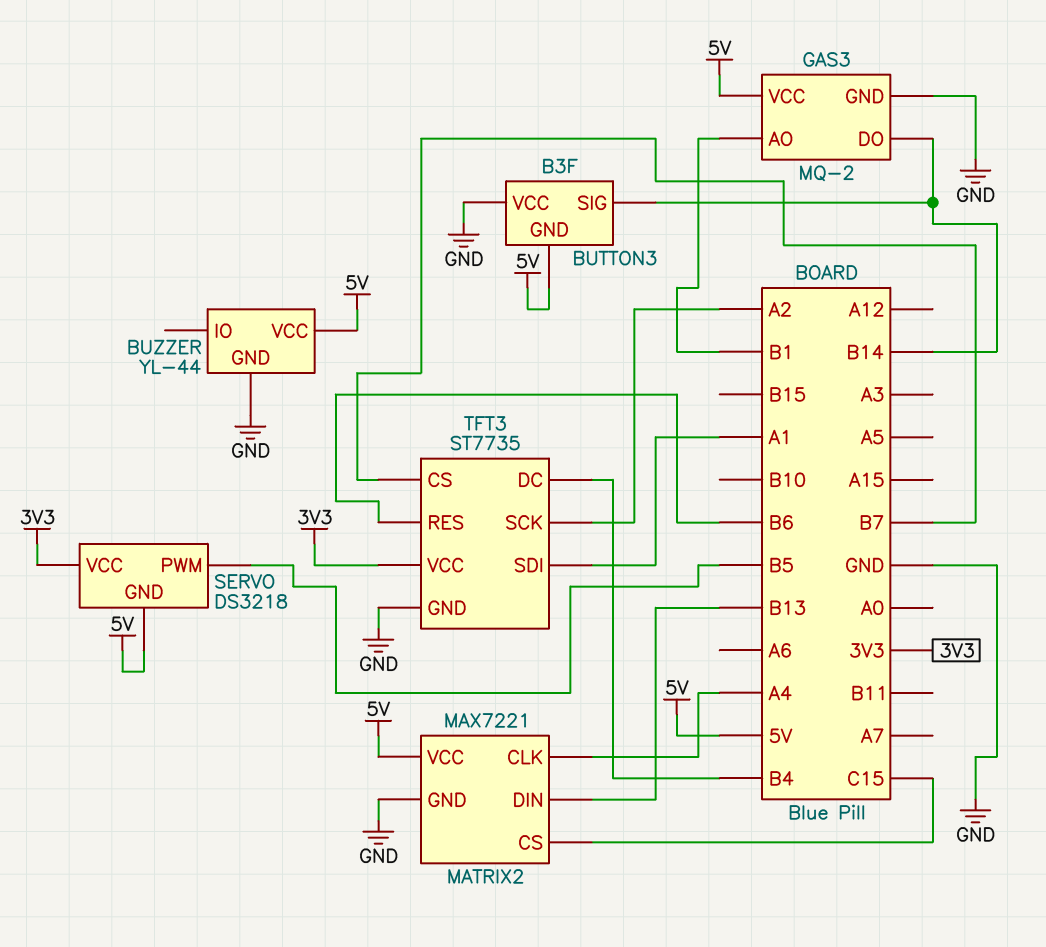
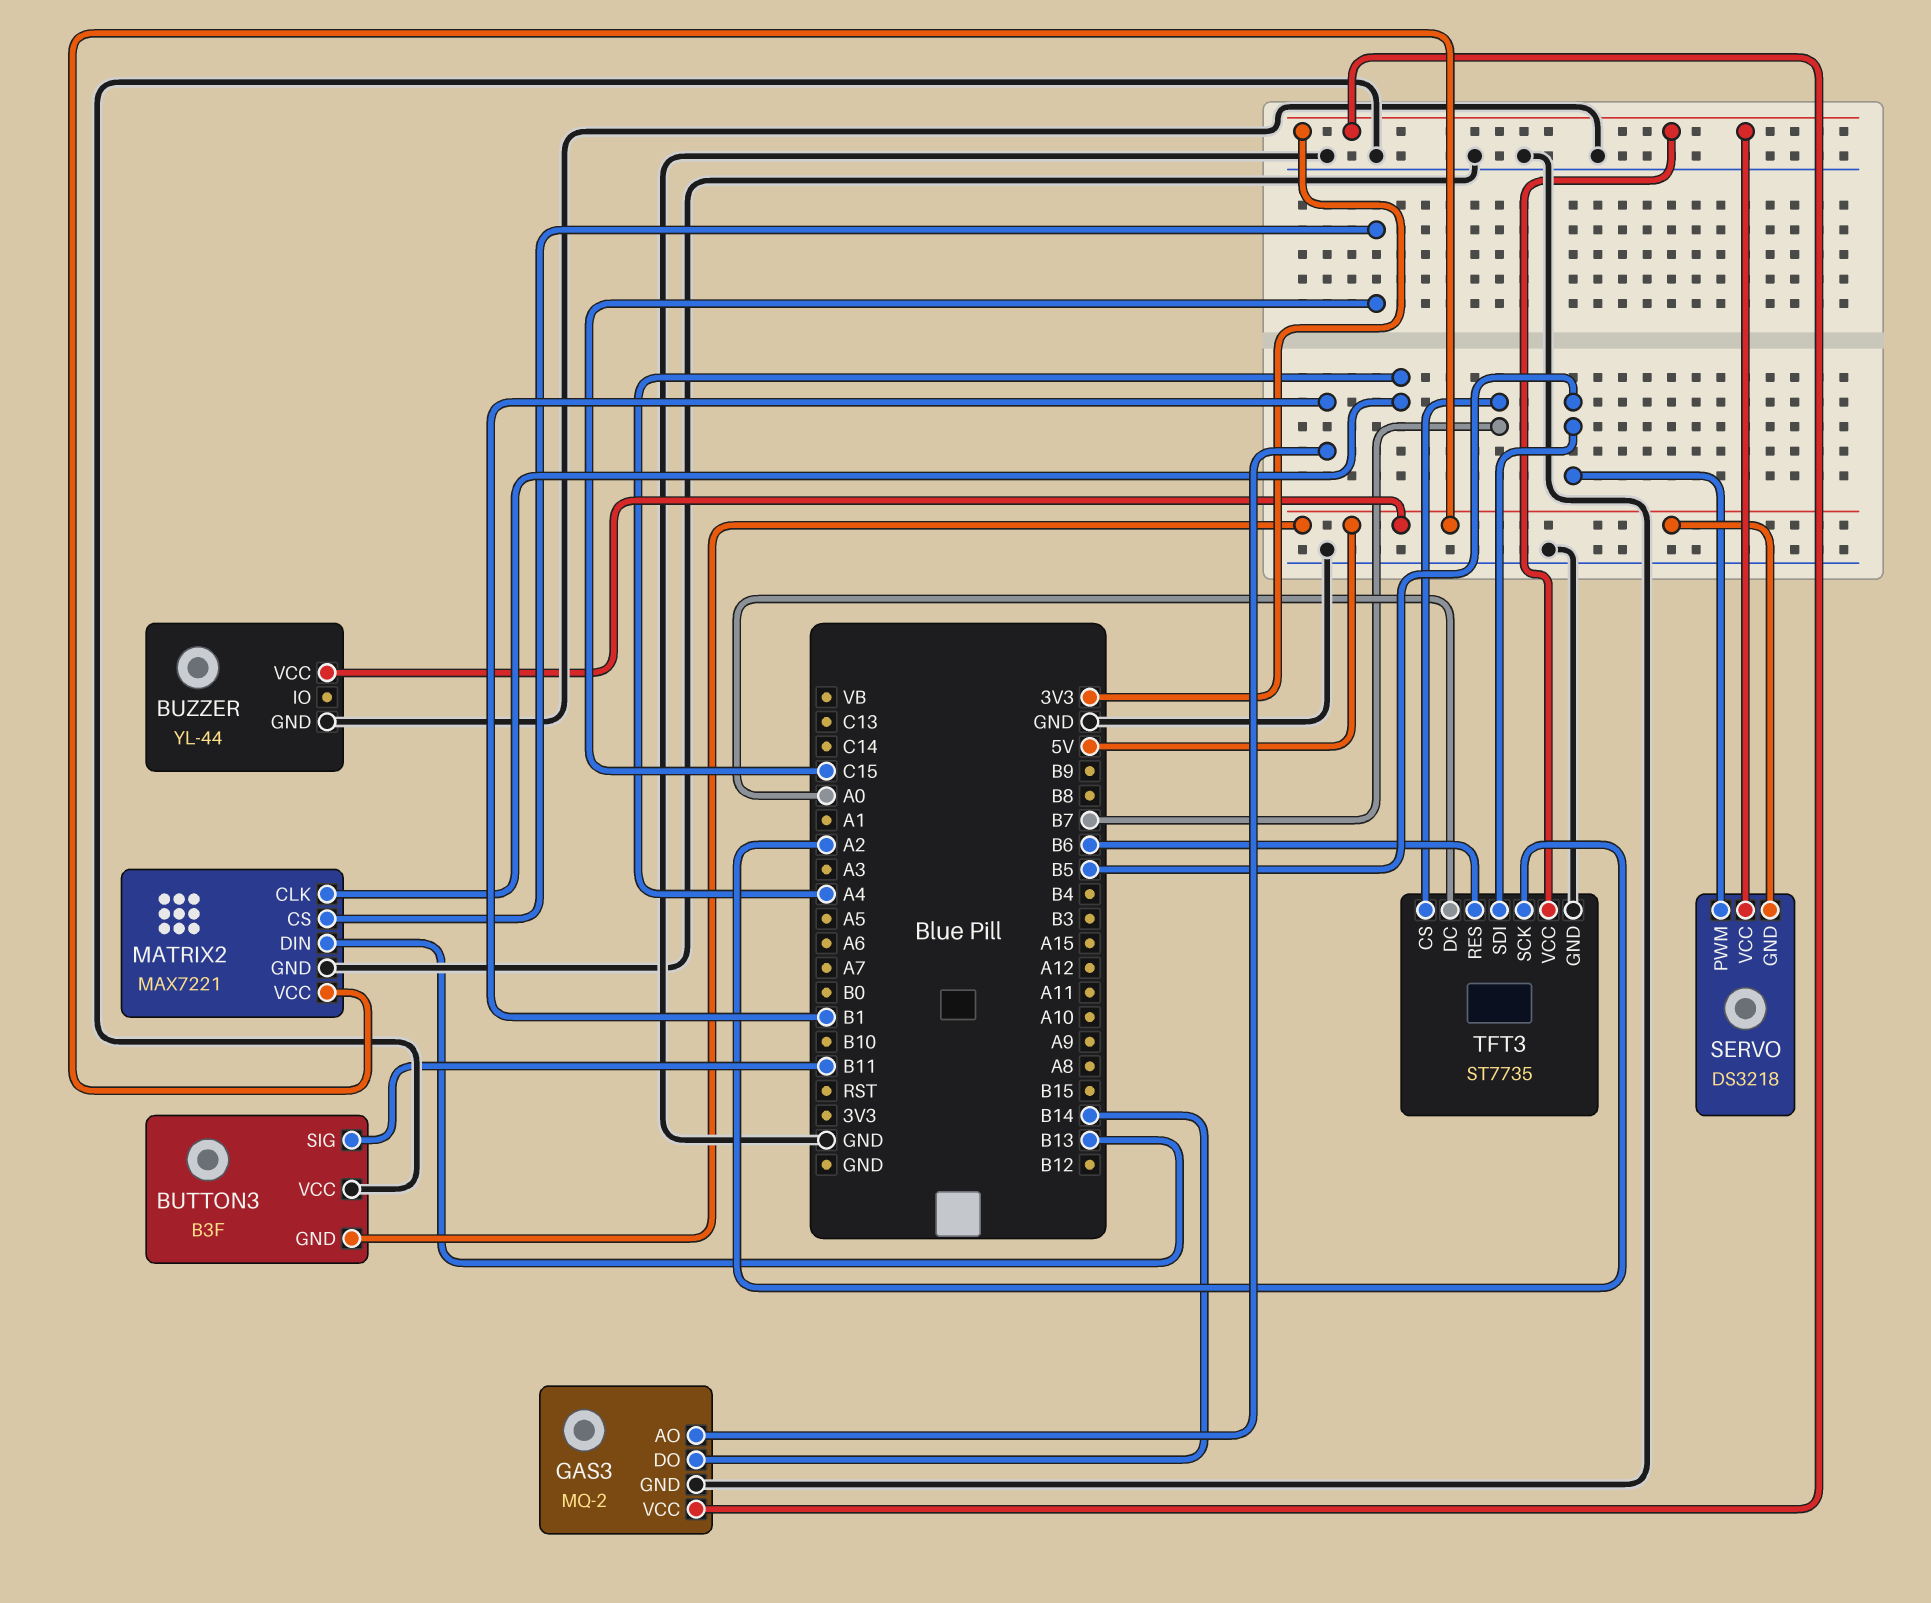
BUTTON3 pin SIG: B14 -> B11
GAS3 pin VCC: 5V -> 3V3
TFT3 pin DC: B4 -> A0
TFT3 pin SDI: A1 -> B5

